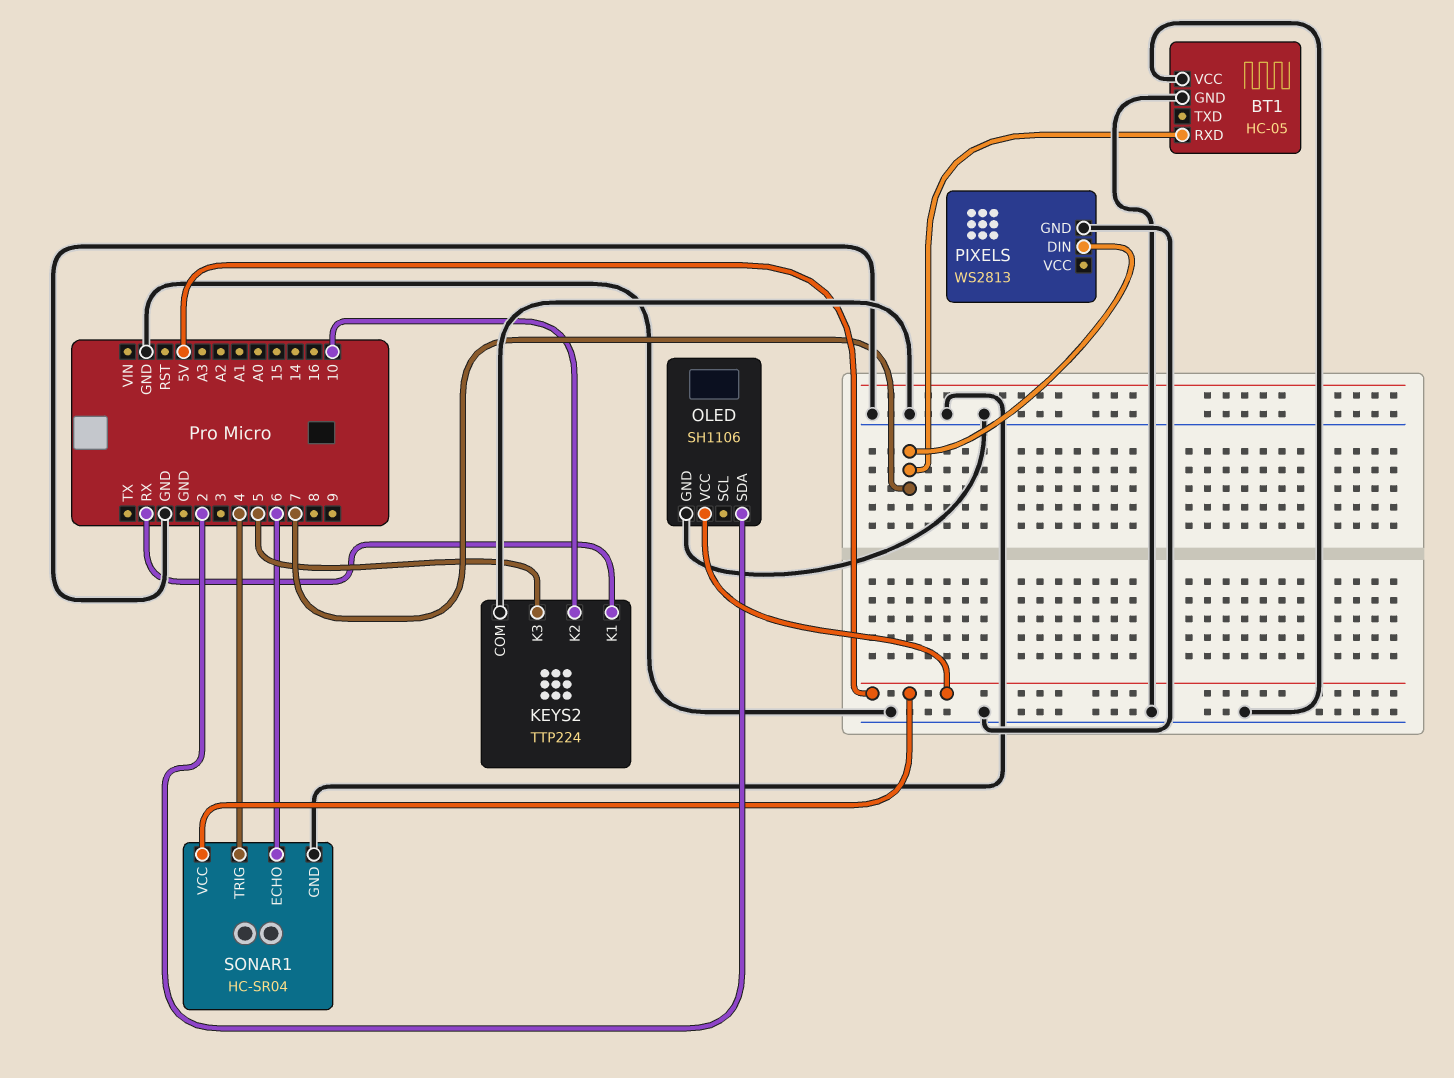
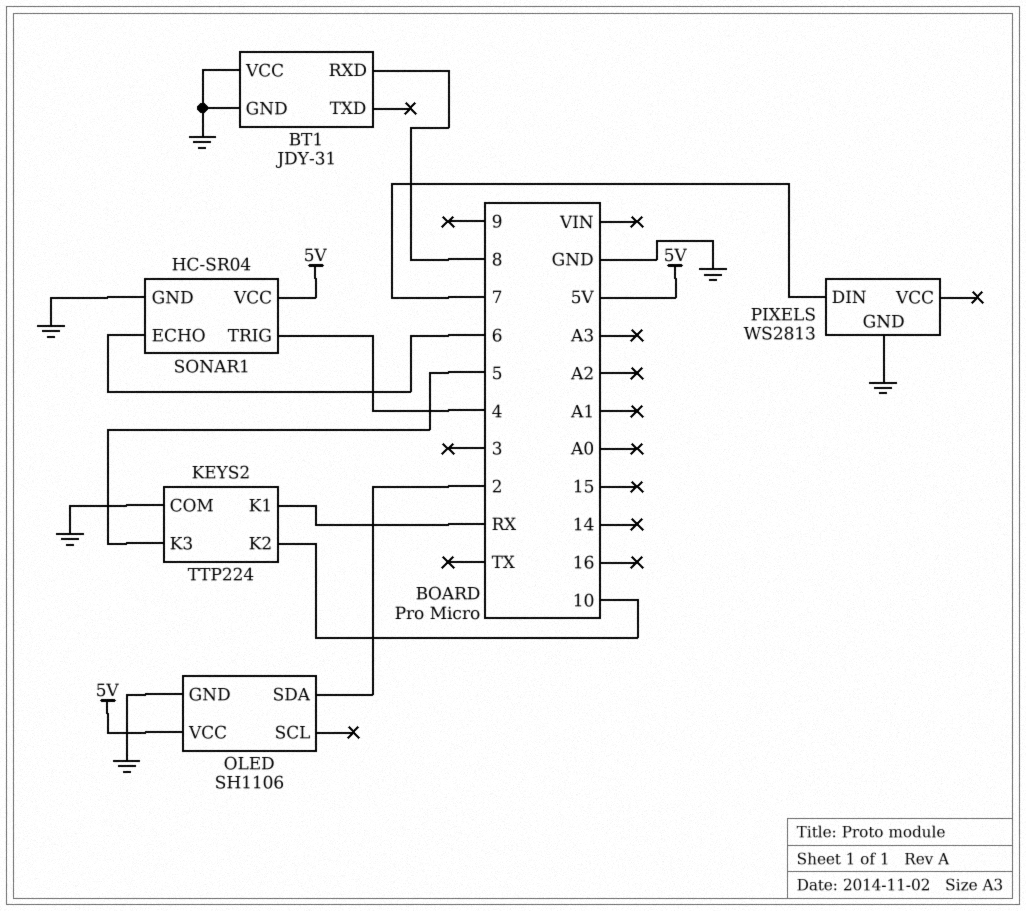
BT1: HC-05 -> JDY-31
BT1 pin RXD: 7 -> 8

